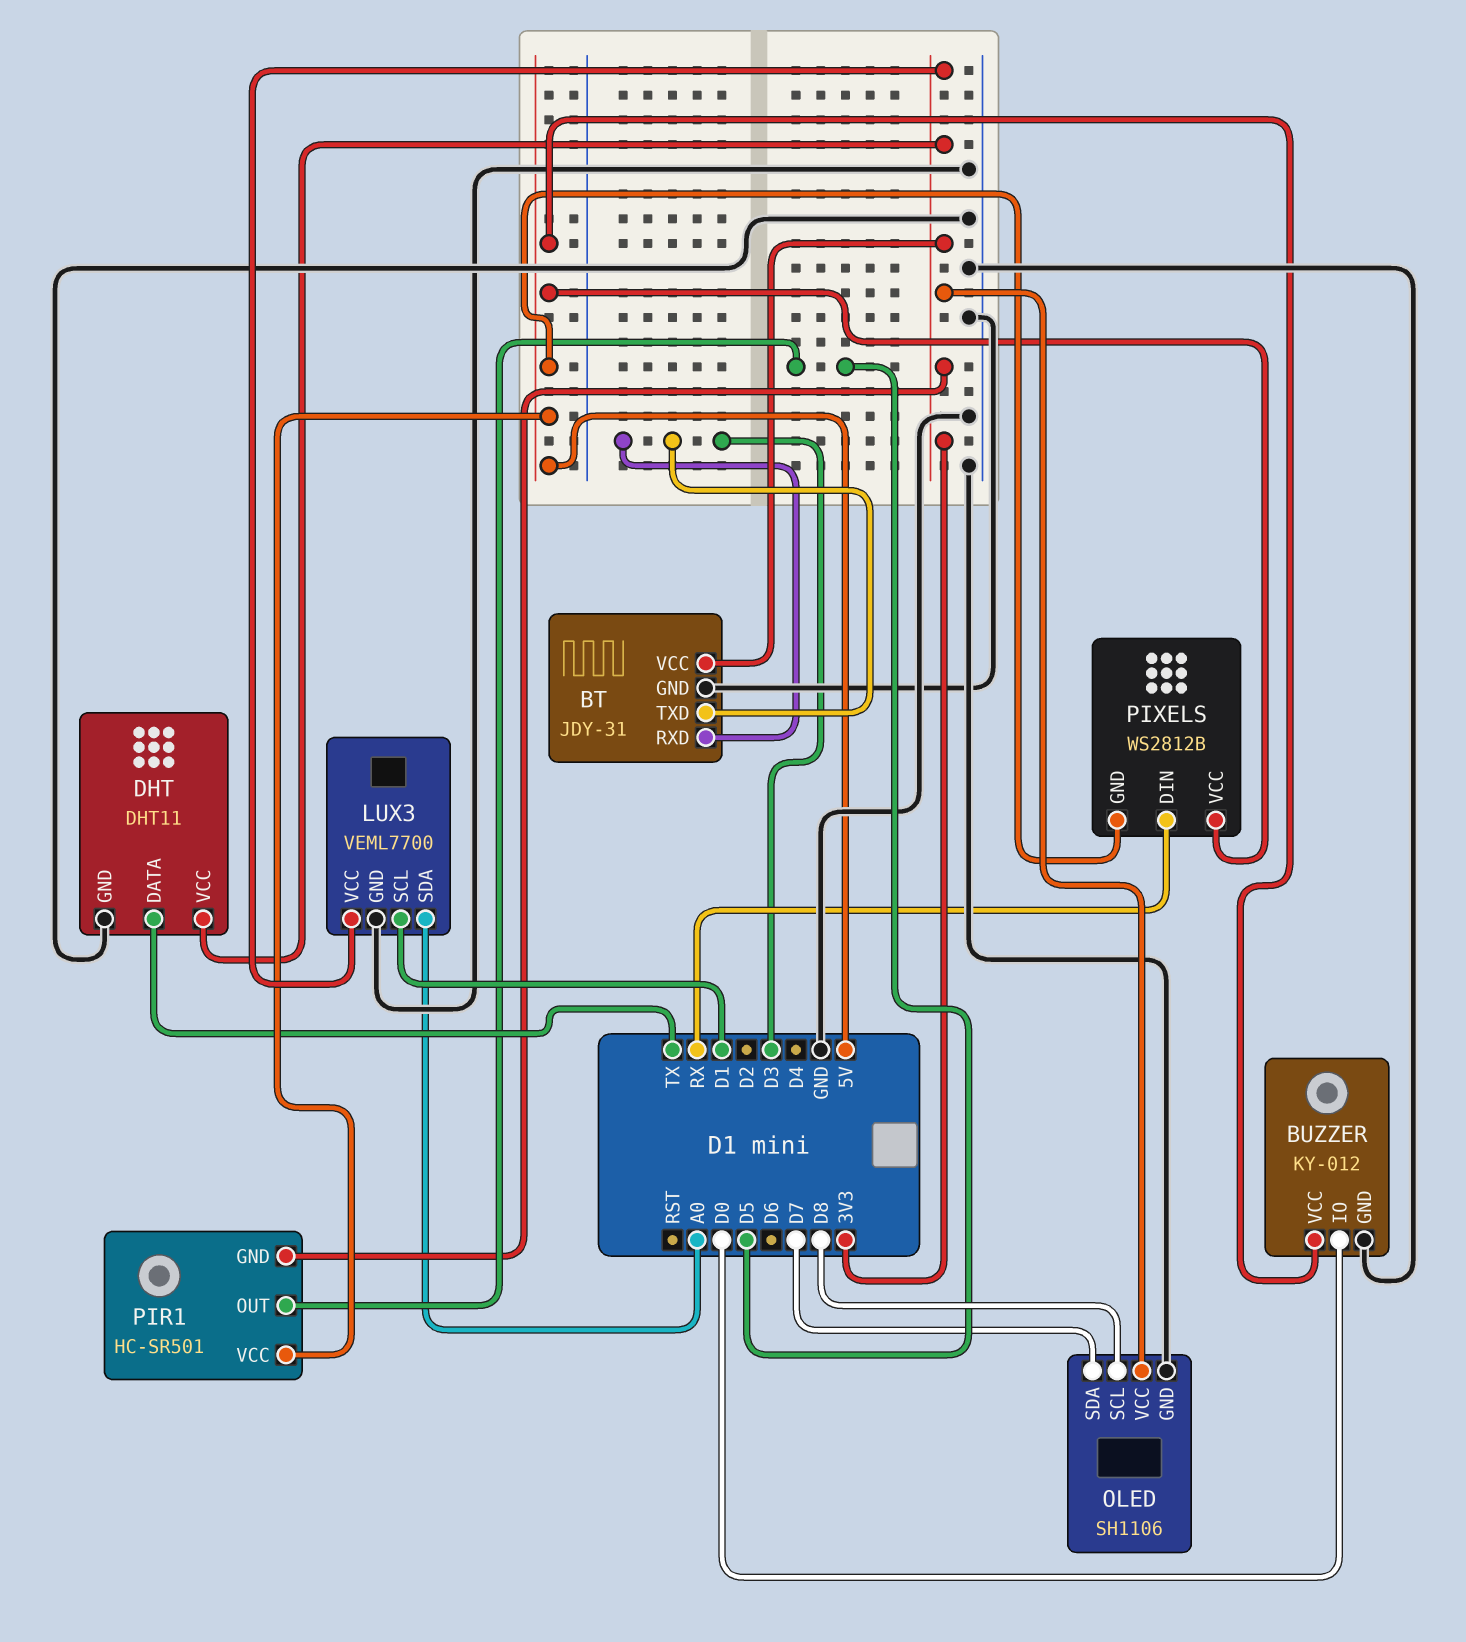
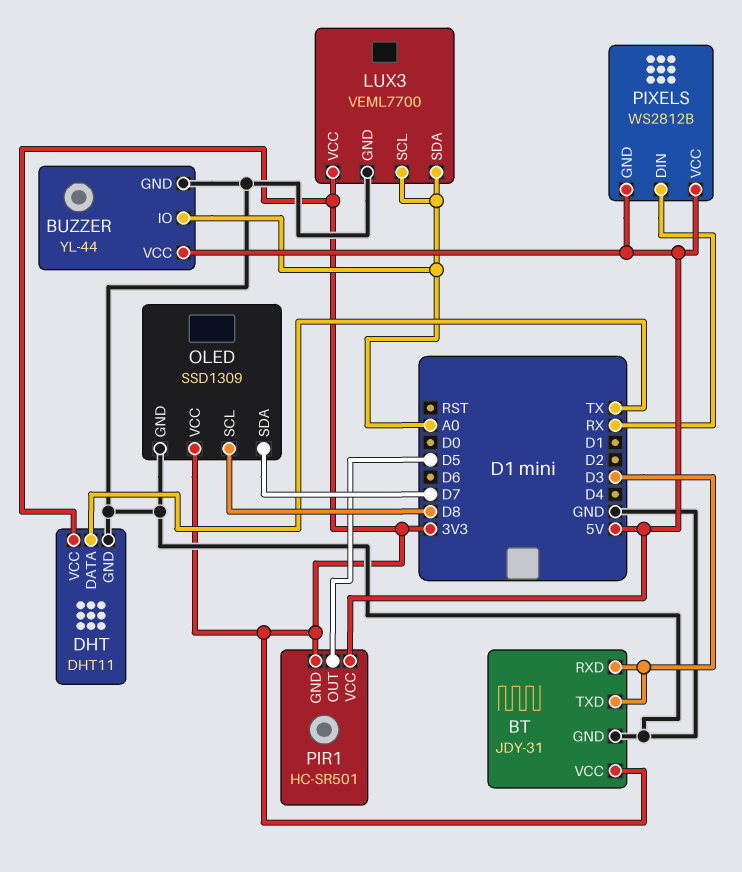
BUZZER: KY-012 -> YL-44
BUZZER pin IO: D0 -> A0
LUX3 pin SCL: D1 -> A0
OLED: SH1106 -> SSD1309

